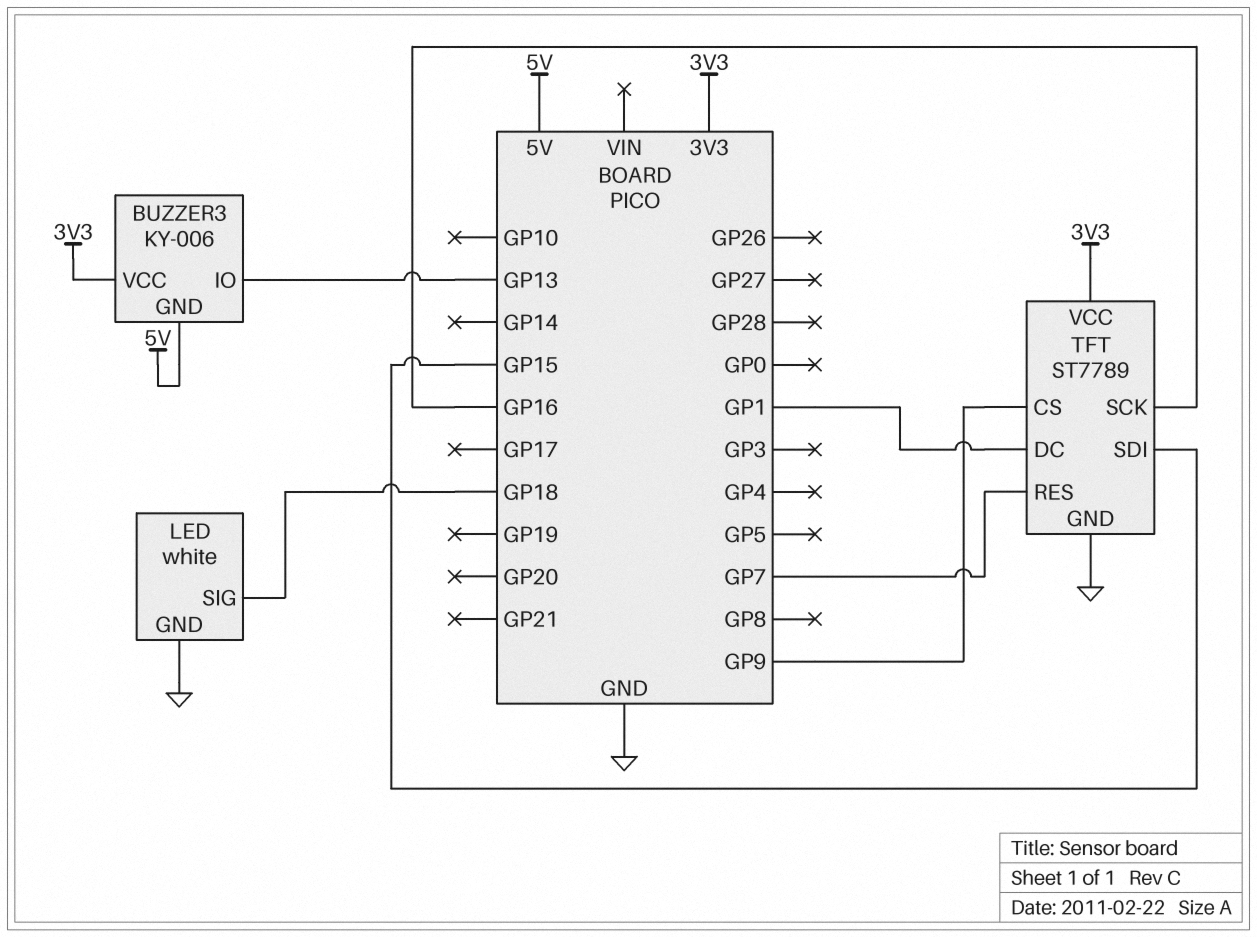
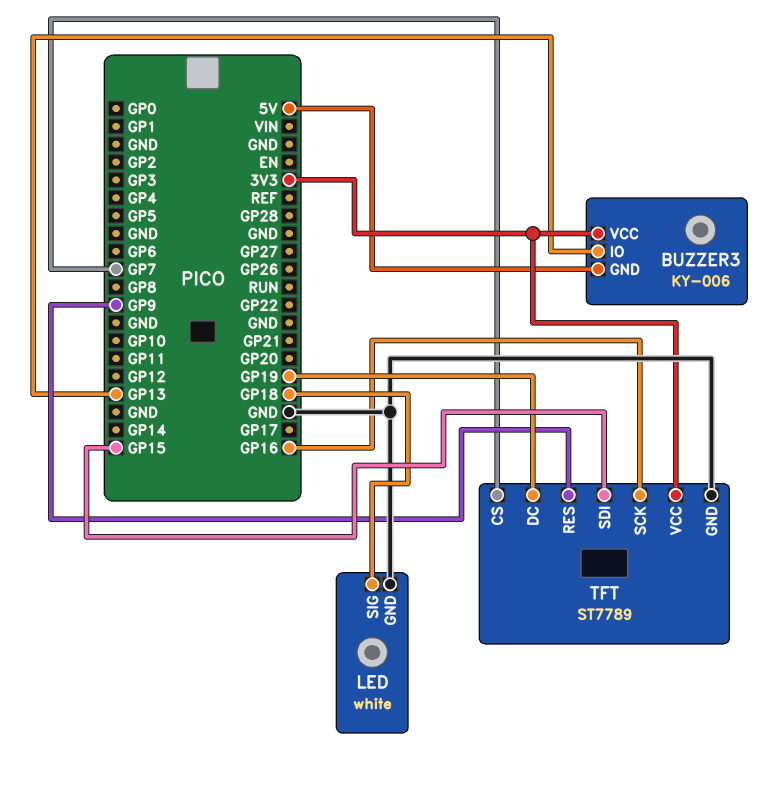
TFT pin CS: GP9 -> GP7
TFT pin DC: GP1 -> GP19
TFT pin RES: GP7 -> GP9

